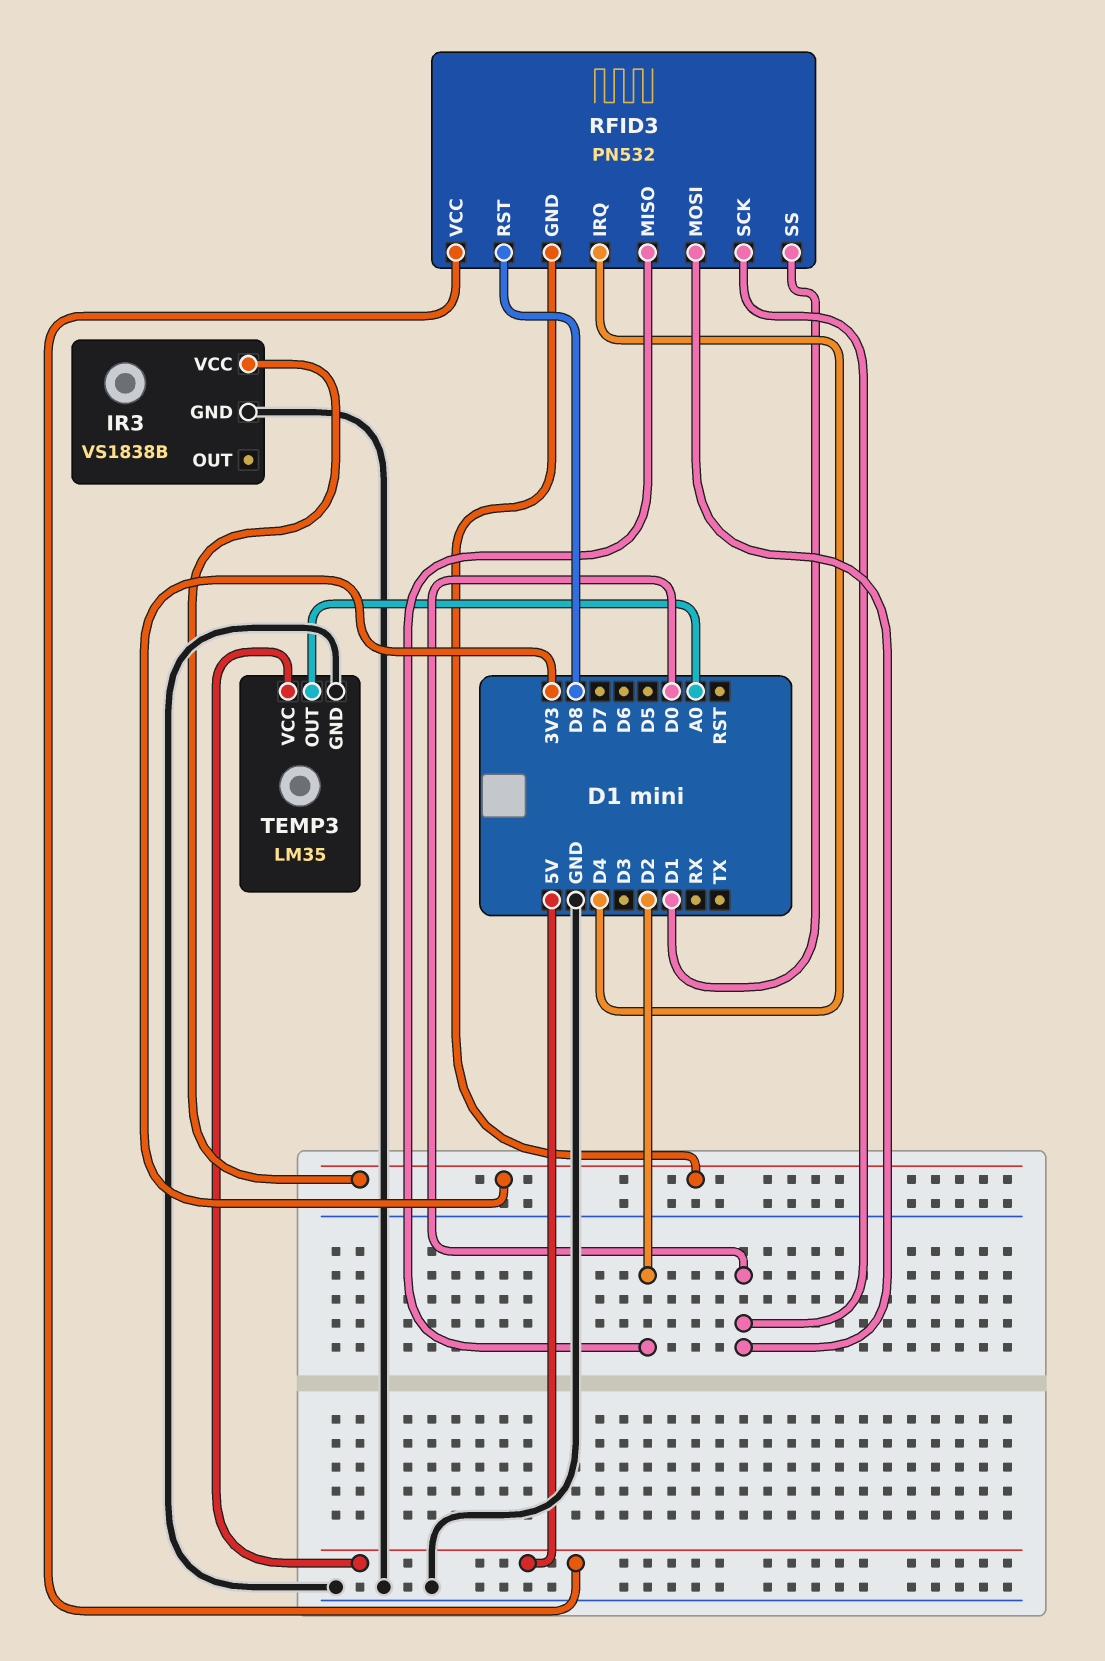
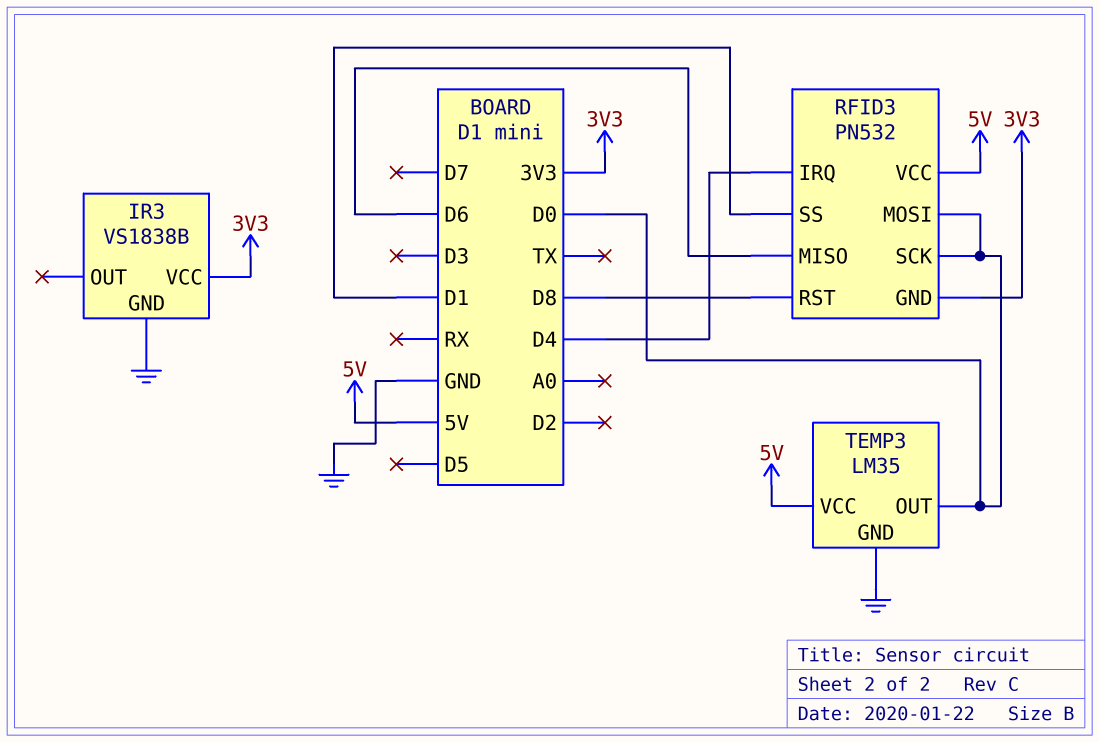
RFID3 pin MISO: D2 -> D6
TEMP3 pin OUT: A0 -> D0

